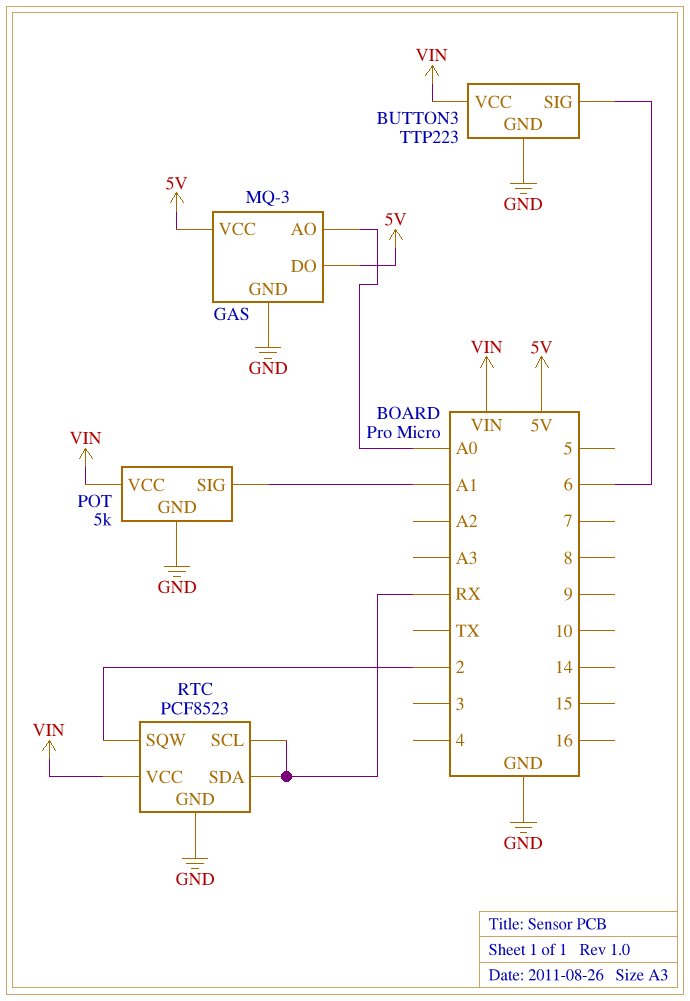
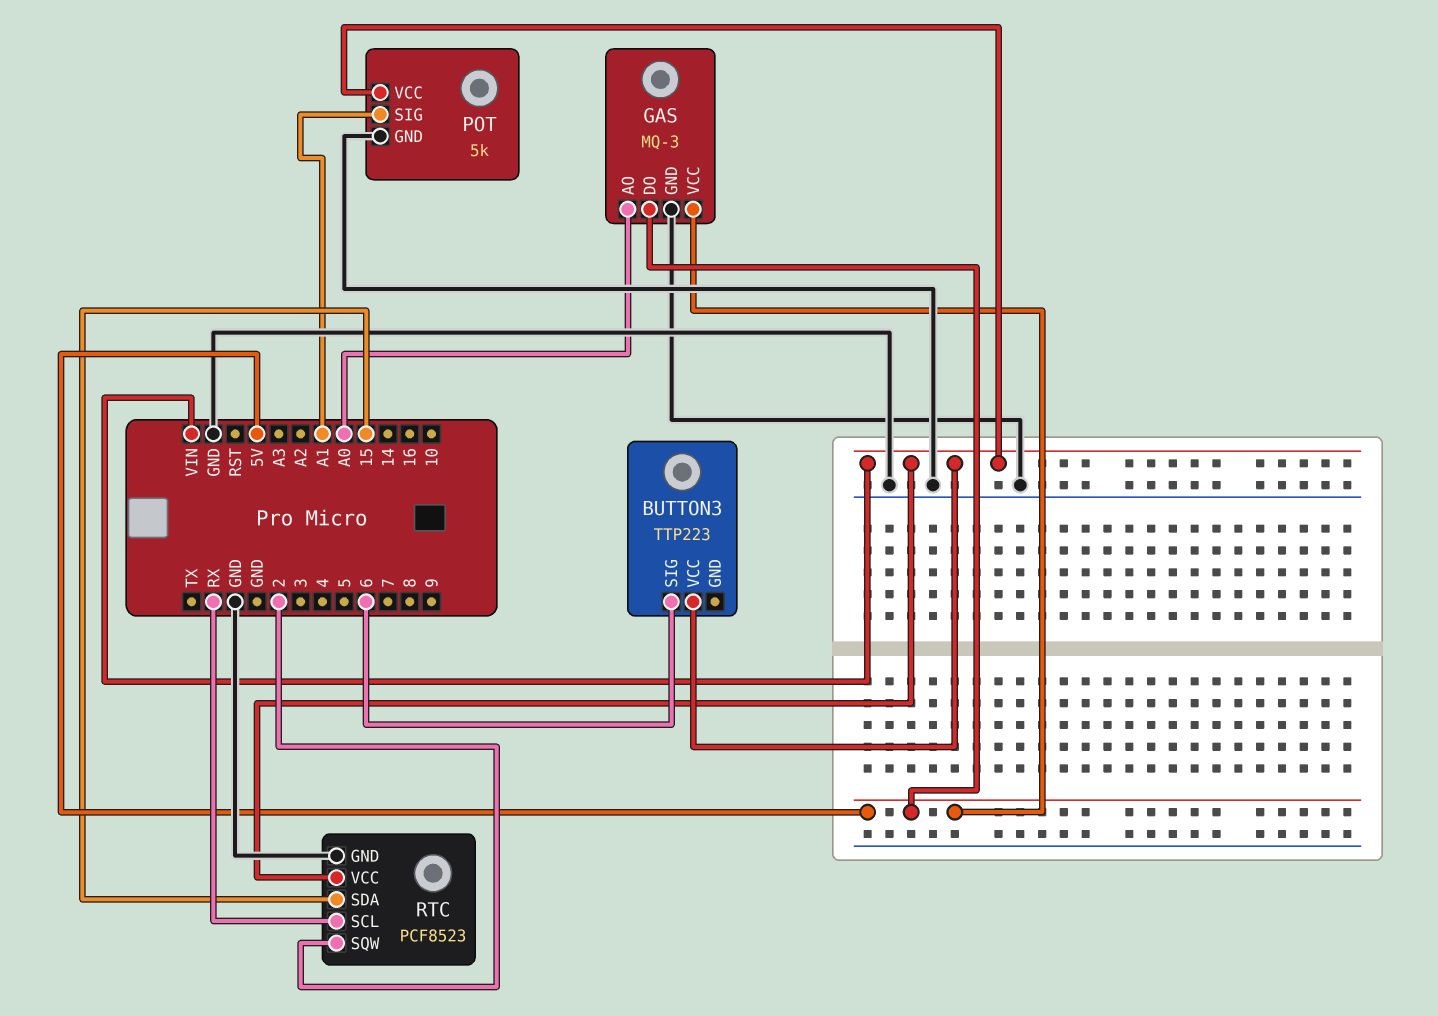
BUTTON3 pin GND: GND -> none
RTC pin SDA: RX -> 15

